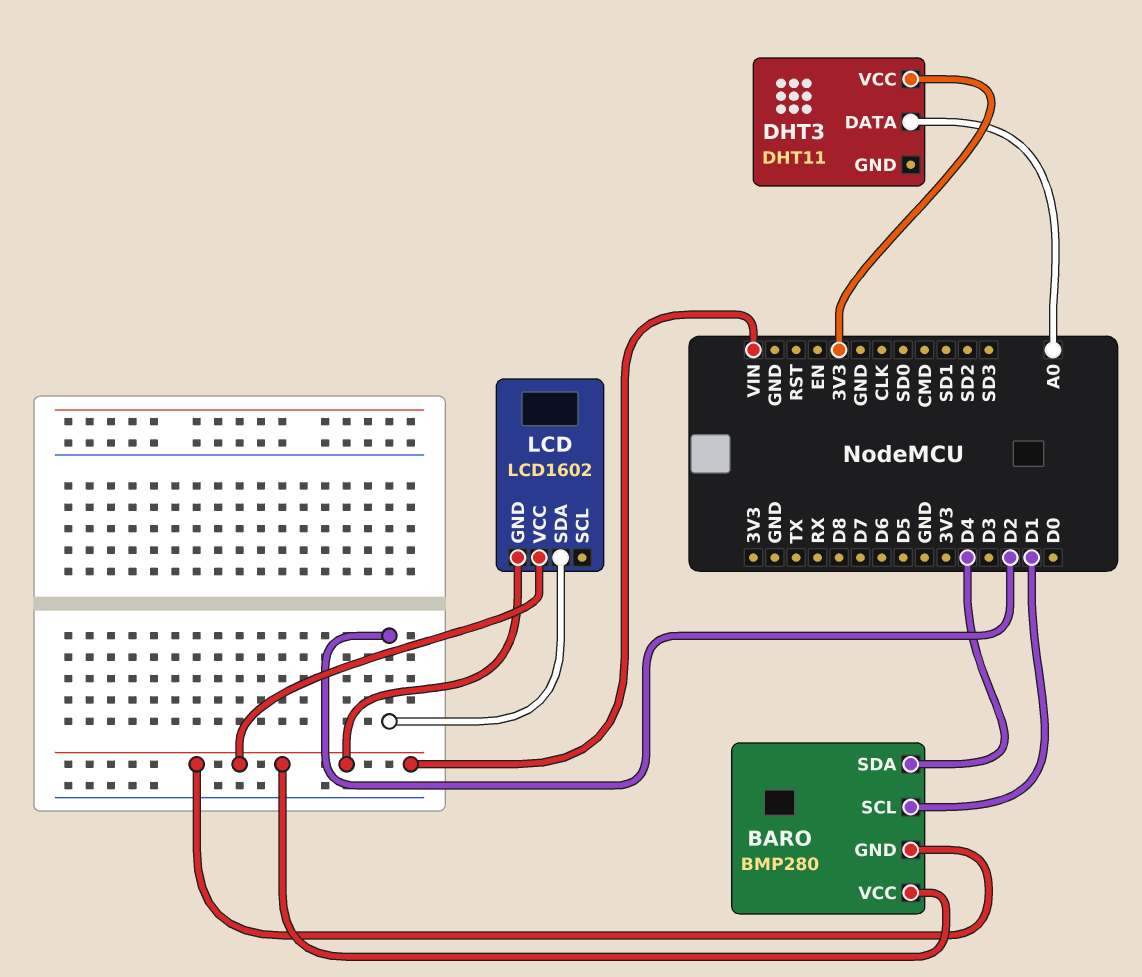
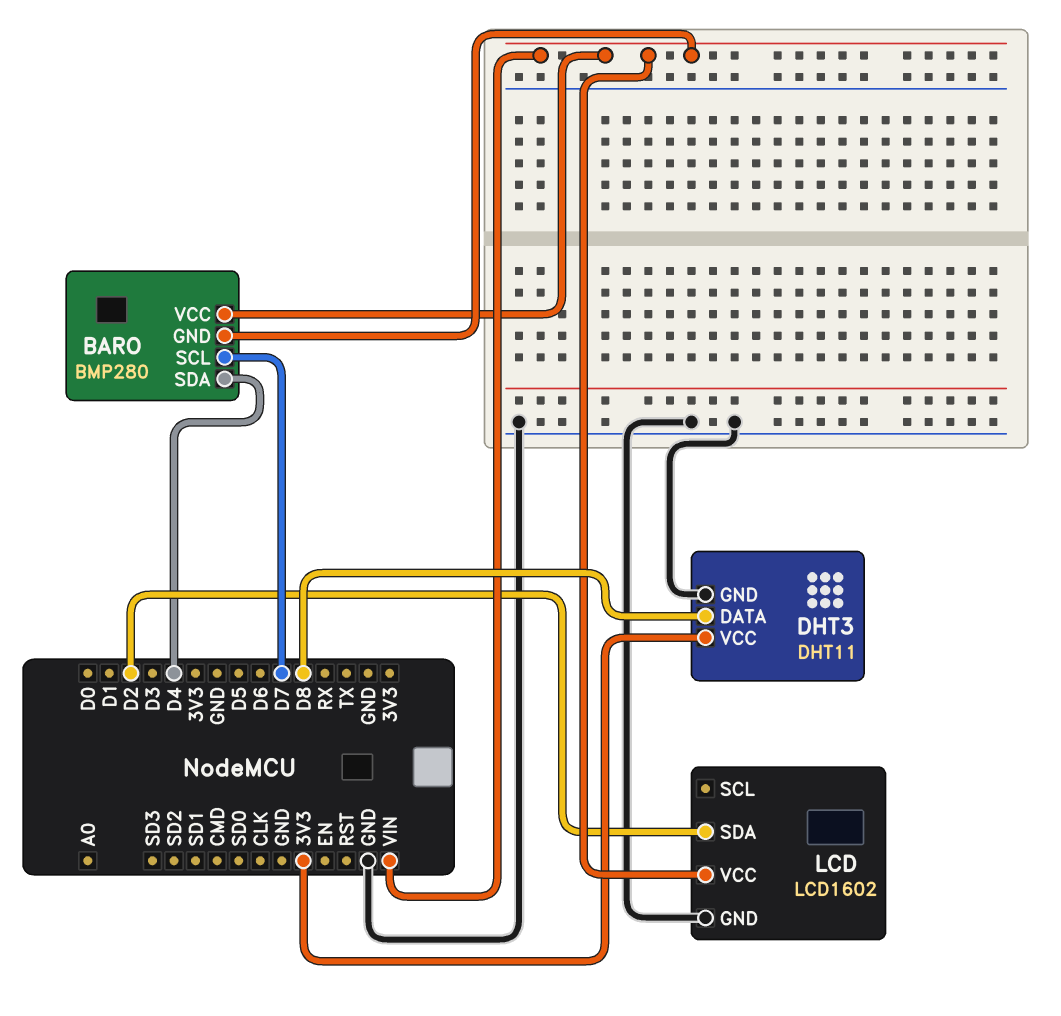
BARO pin SCL: D1 -> D7
DHT3 pin DATA: A0 -> D8
DHT3 pin GND: none -> GND
LCD pin GND: VIN -> GND

